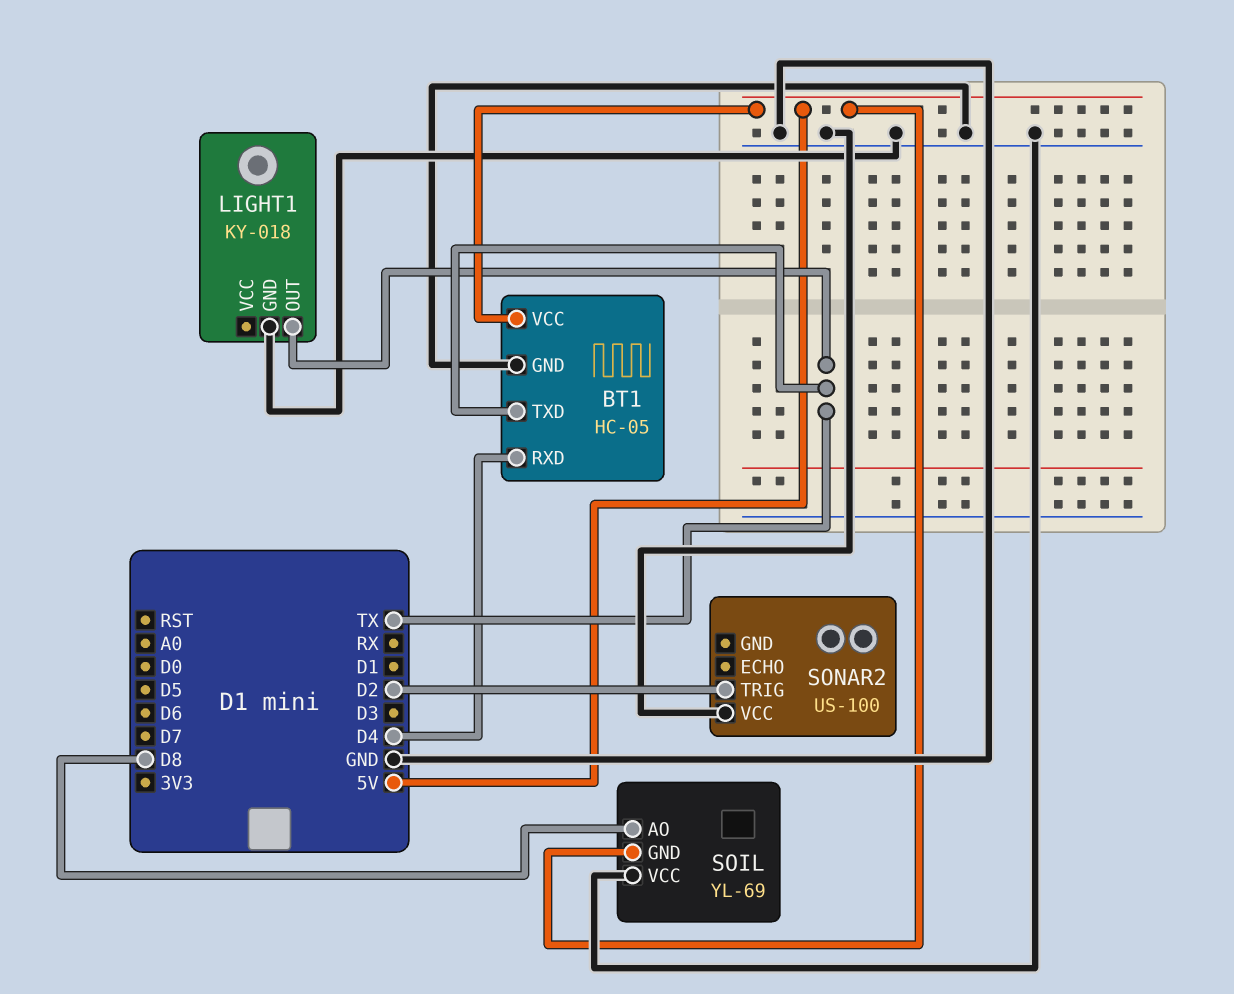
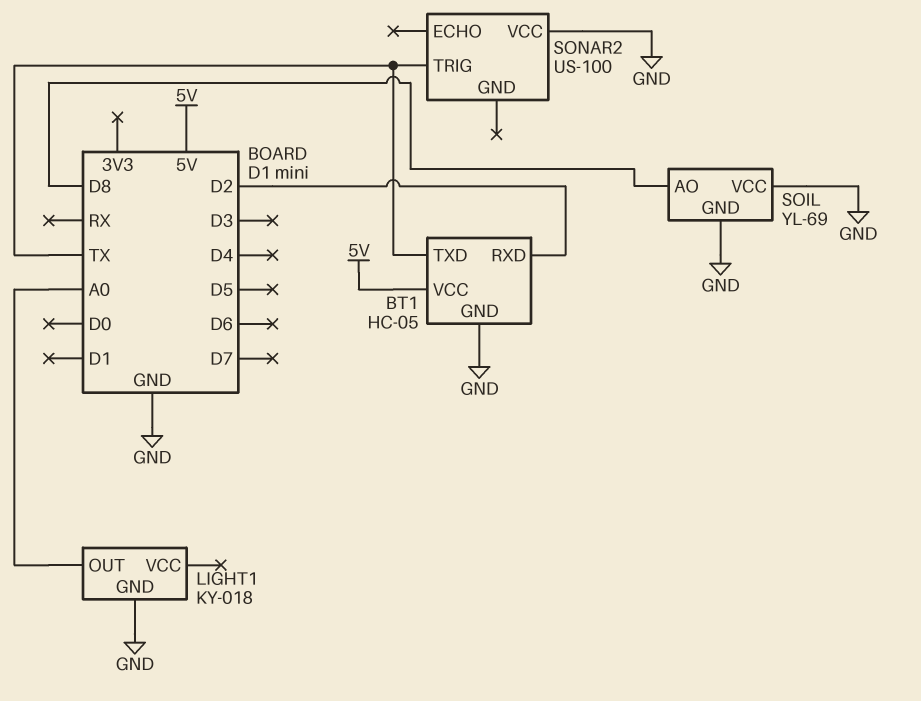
BT1 pin RXD: D4 -> D2
LIGHT1 pin OUT: TX -> A0
SOIL pin GND: 5V -> GND
SONAR2 pin TRIG: D2 -> TX

